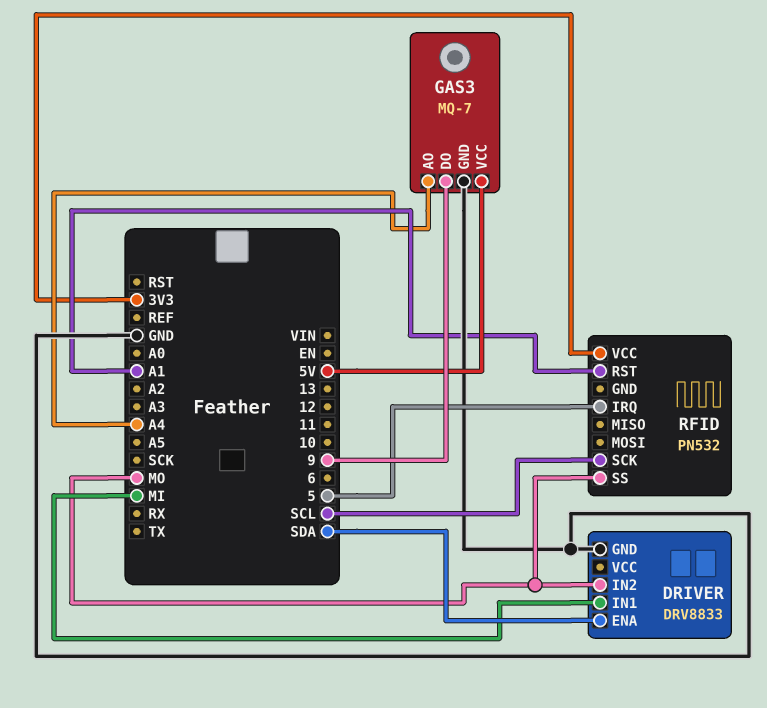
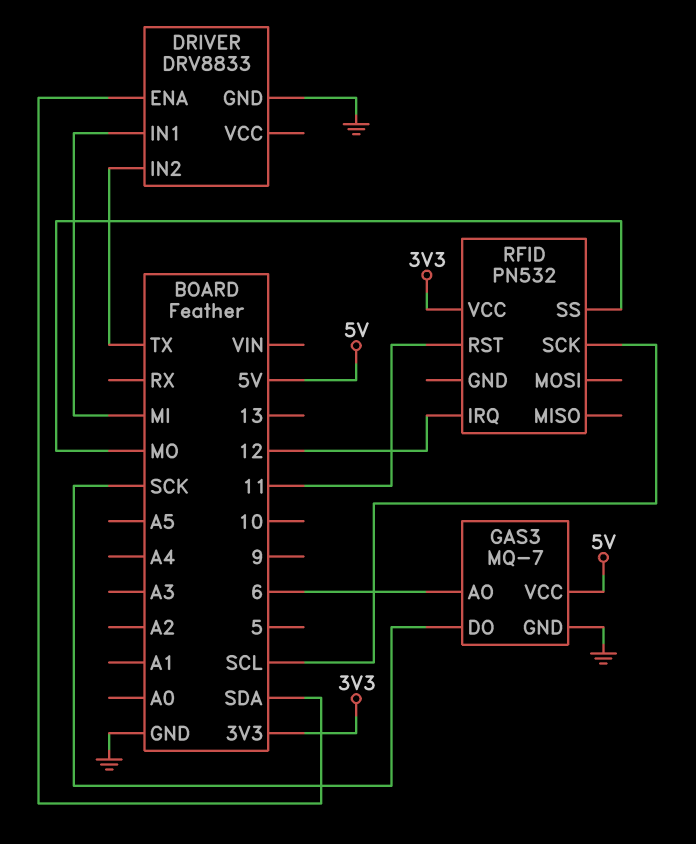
DRIVER pin IN2: MO -> TX
GAS3 pin AO: A4 -> 6
GAS3 pin DO: 9 -> SCK
RFID pin IRQ: 5 -> 12
RFID pin RST: A1 -> 11

